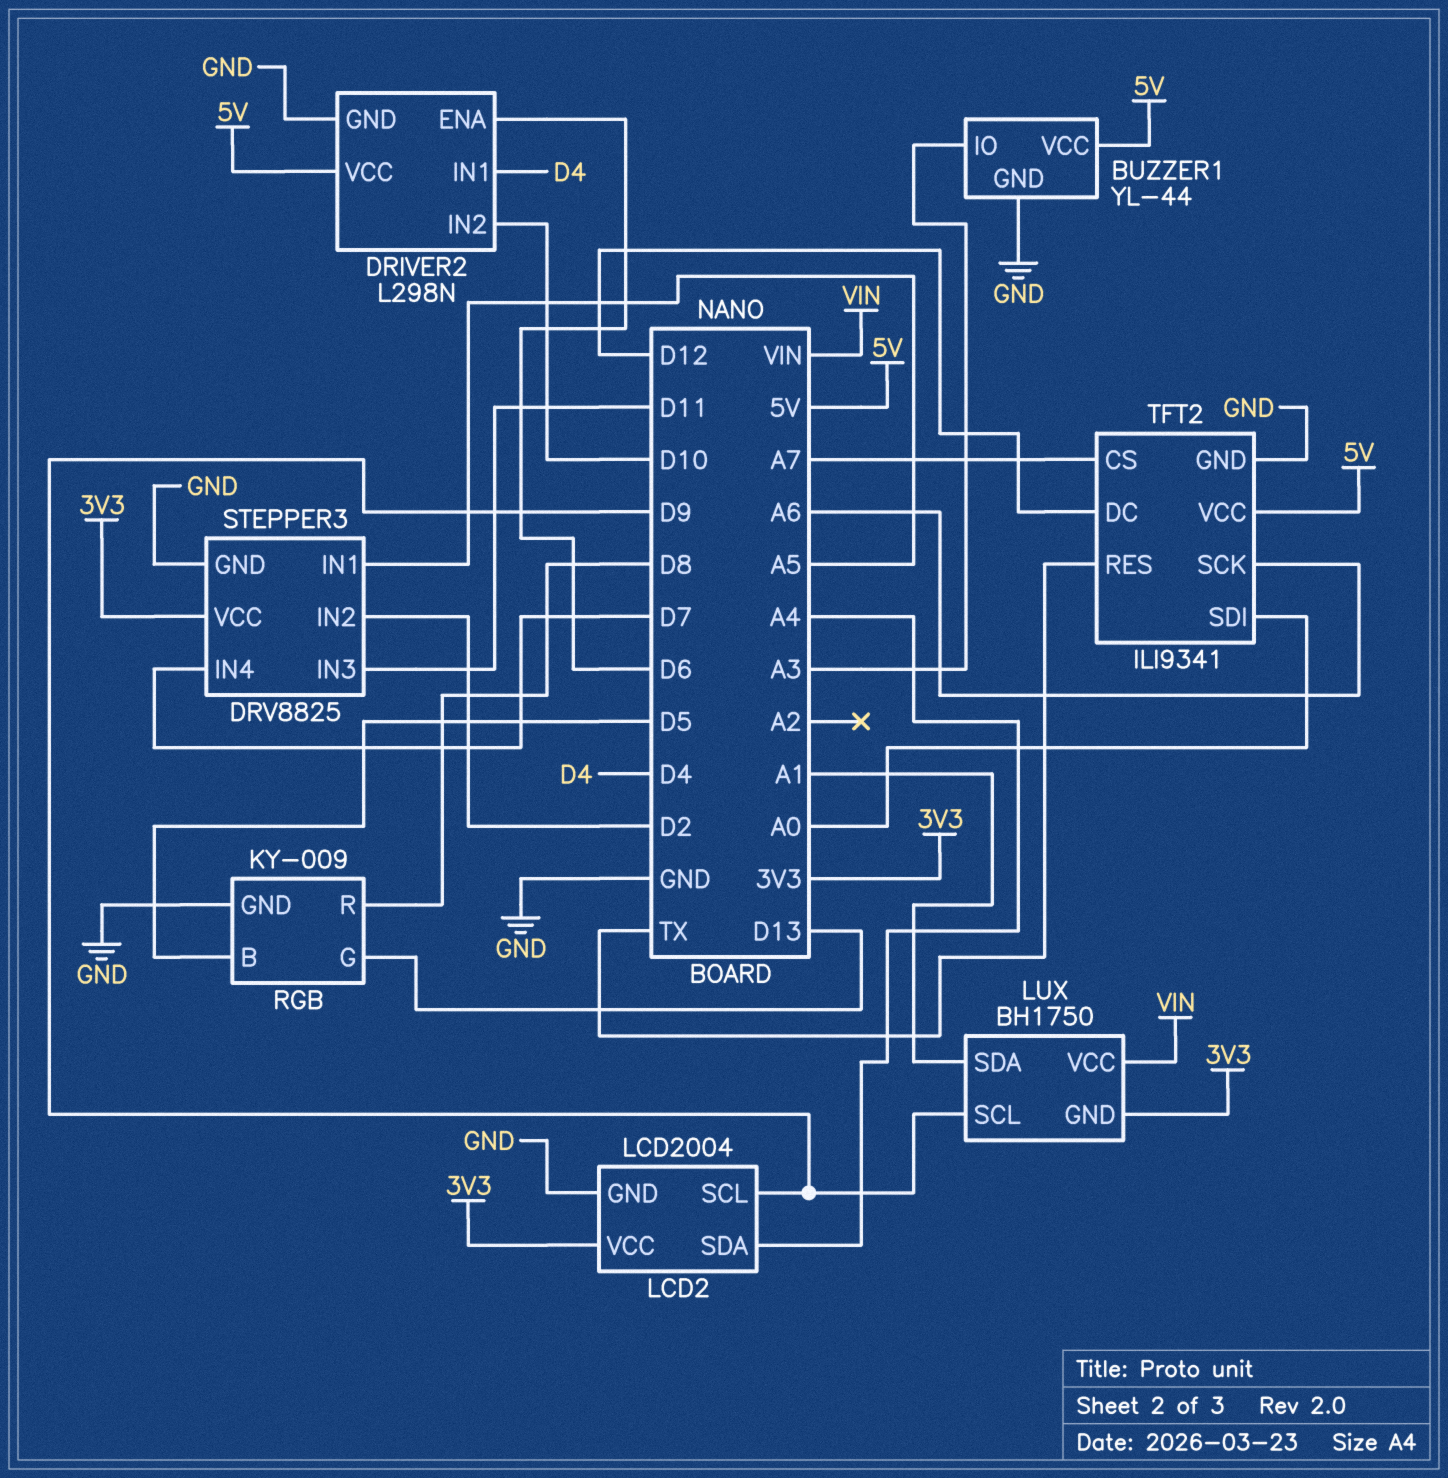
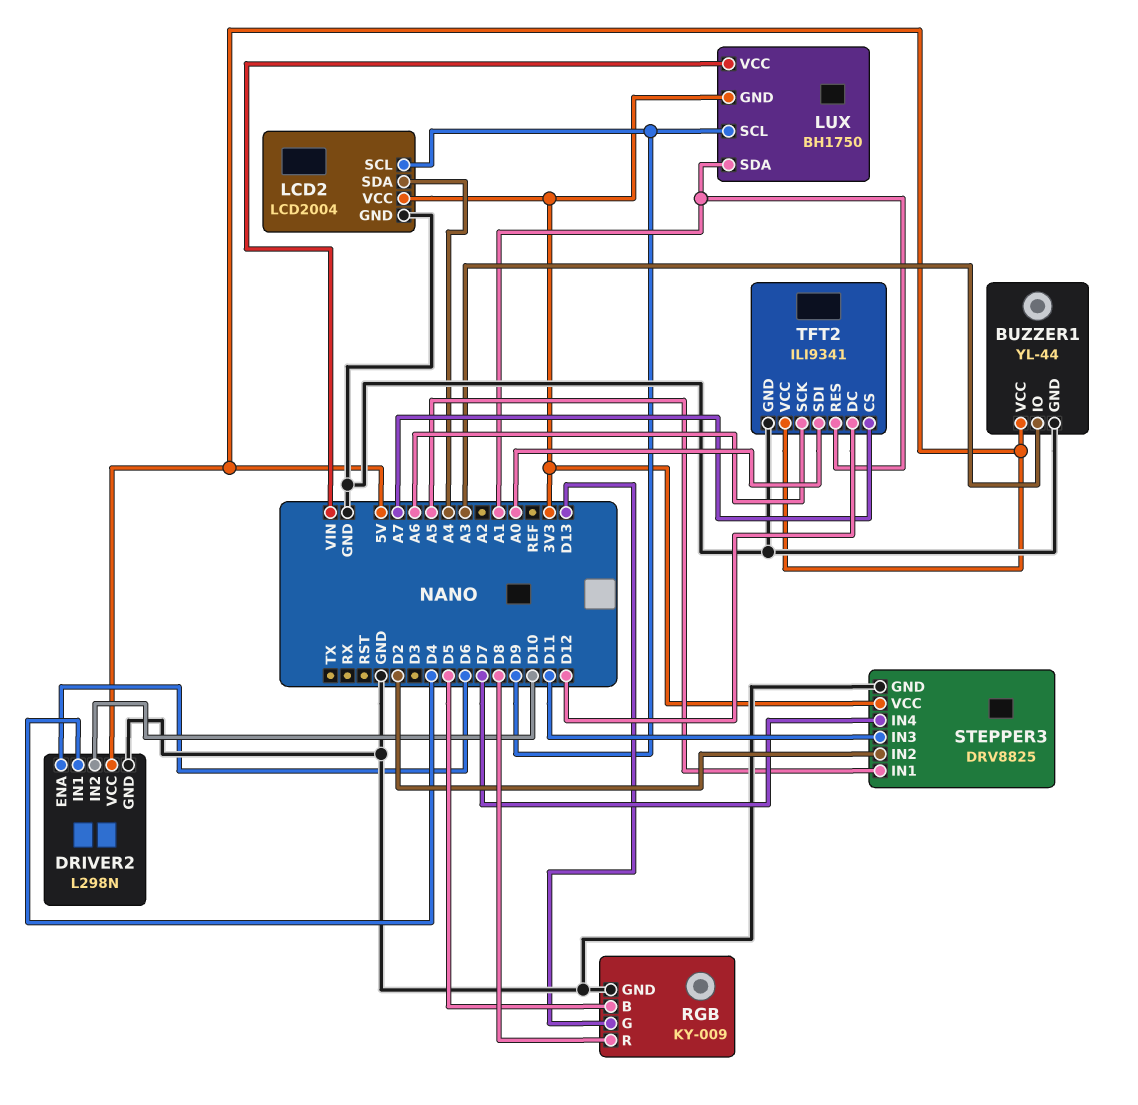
TFT2 pin RES: TX -> A1

